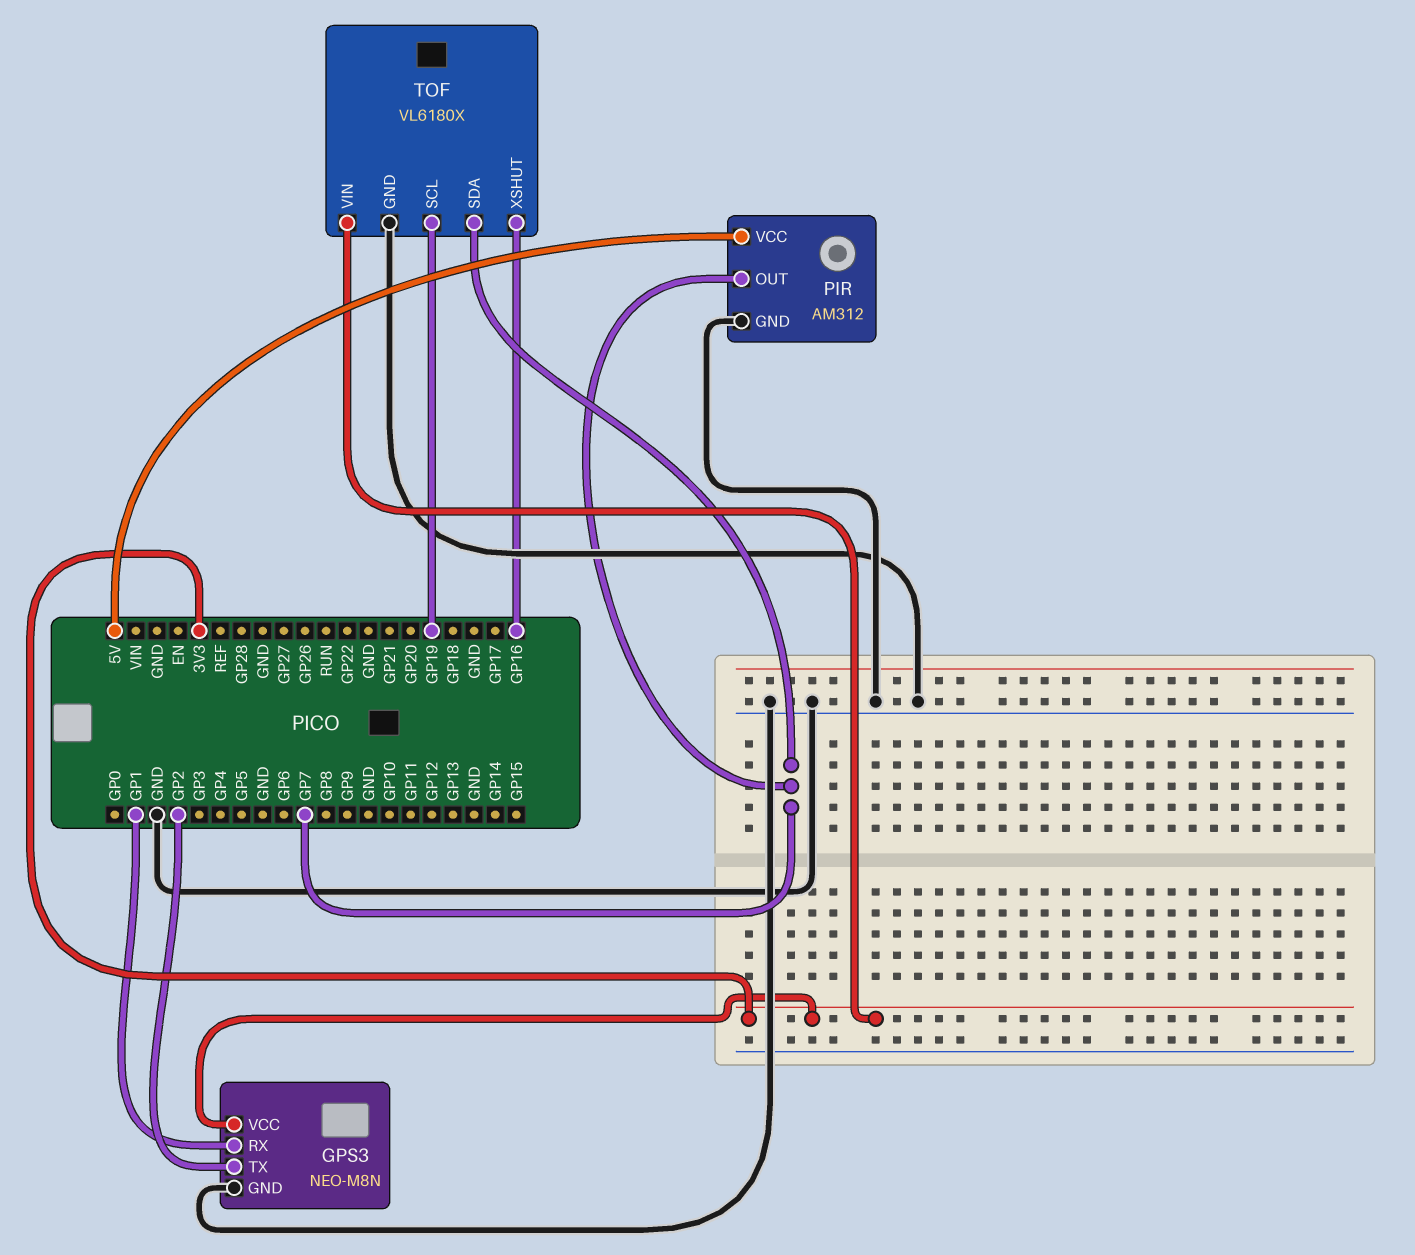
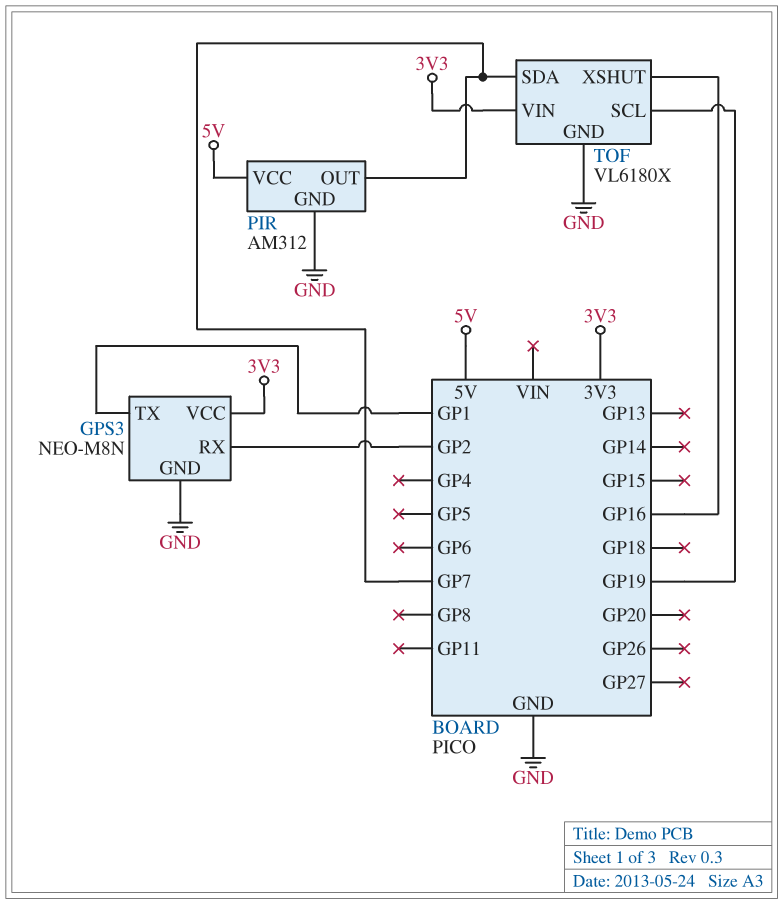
GPS3 pin RX: GP1 -> GP2
GPS3 pin TX: GP2 -> GP1

